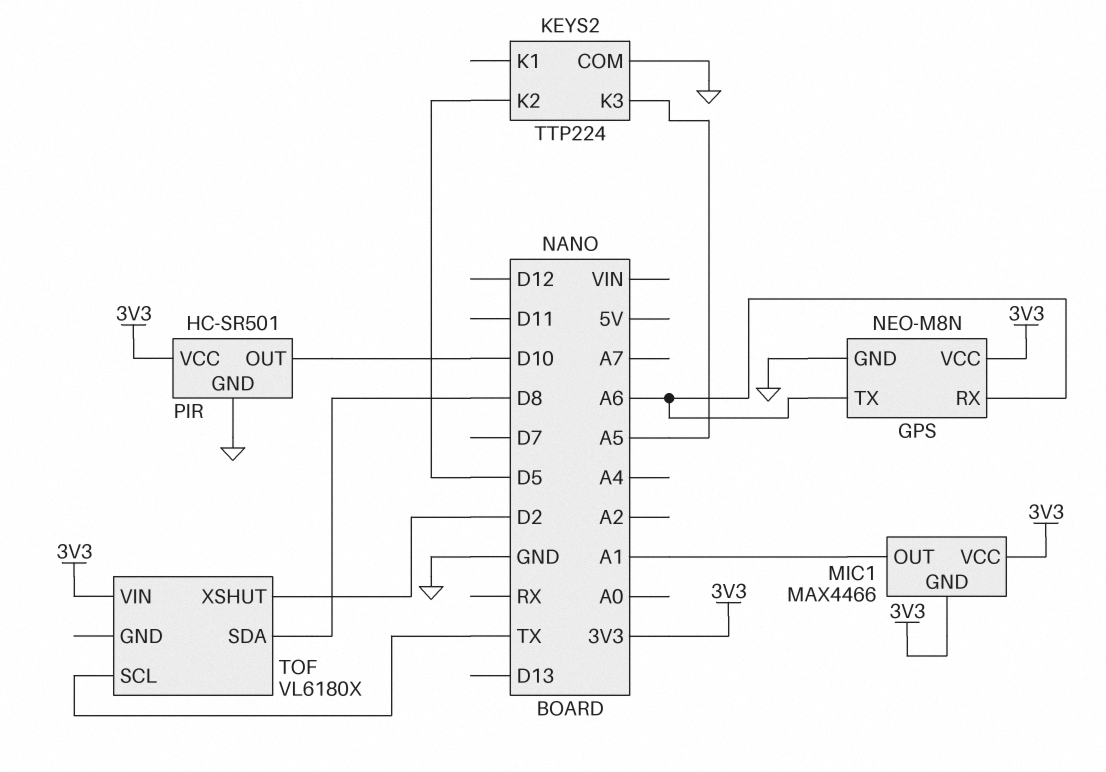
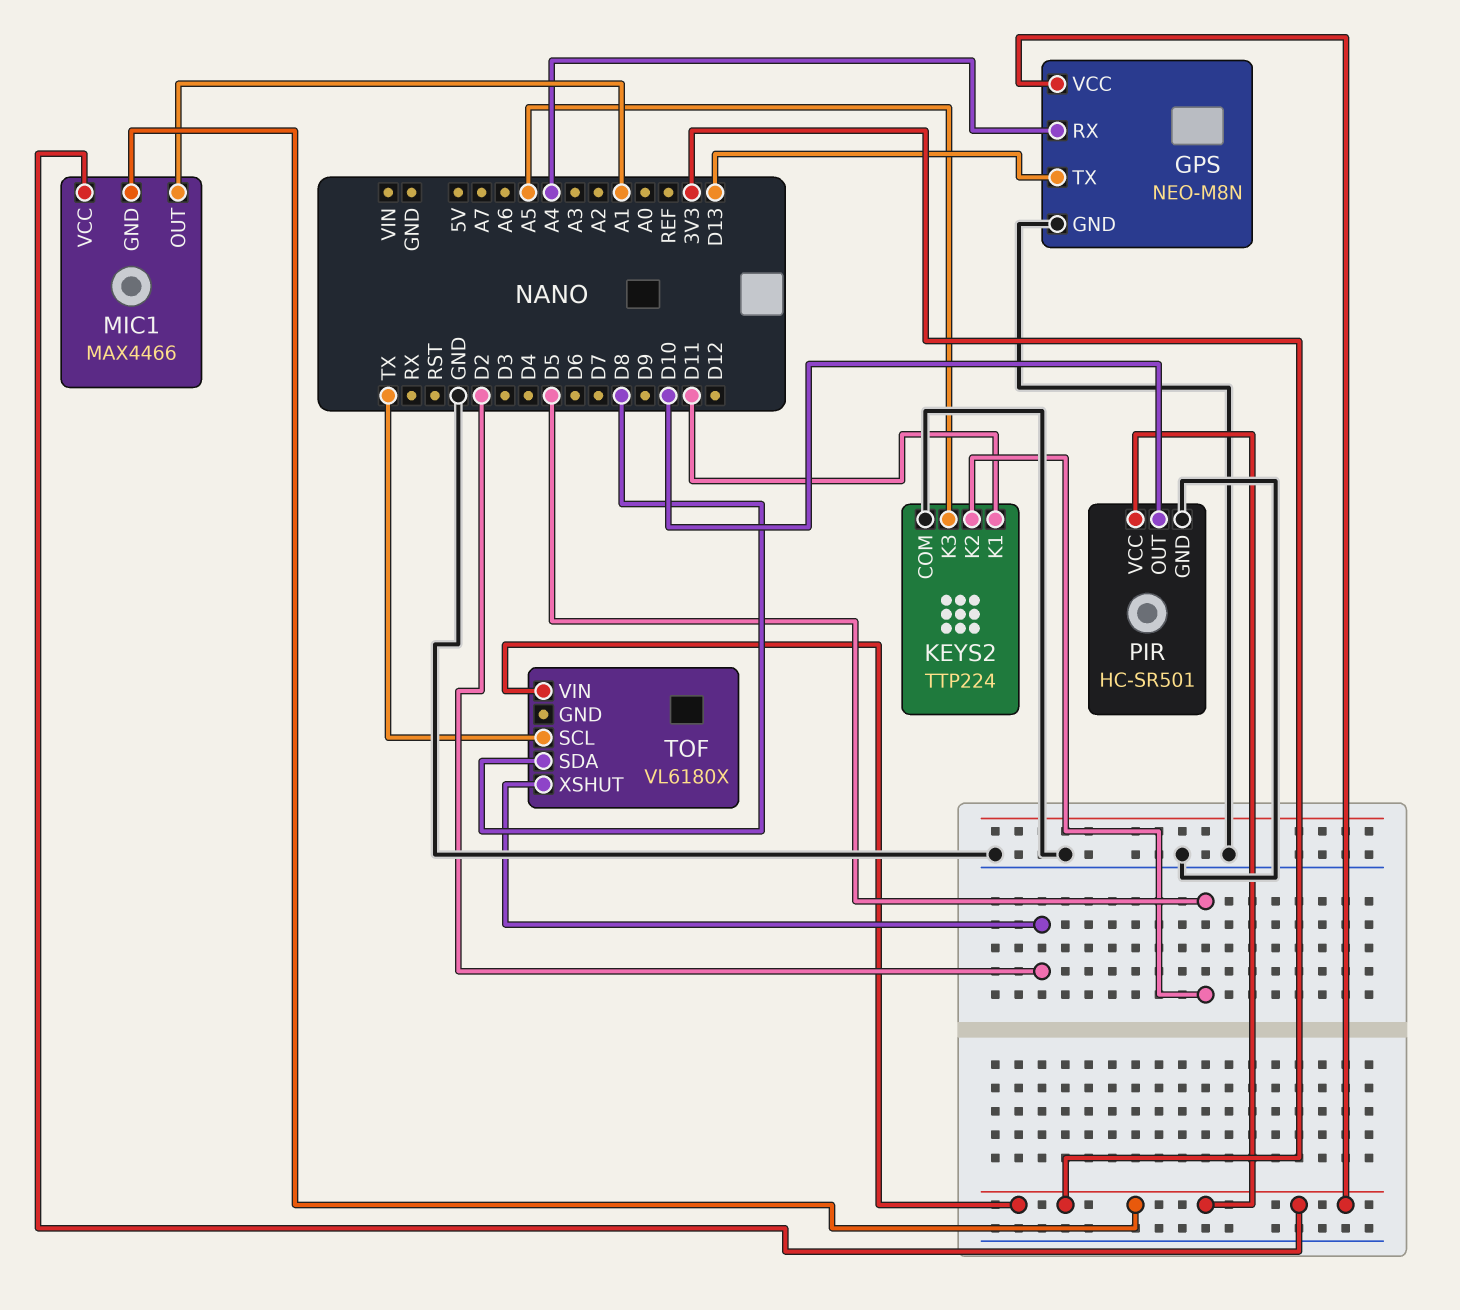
GPS pin RX: A6 -> A4
GPS pin TX: A6 -> D13
KEYS2 pin K1: none -> D11

